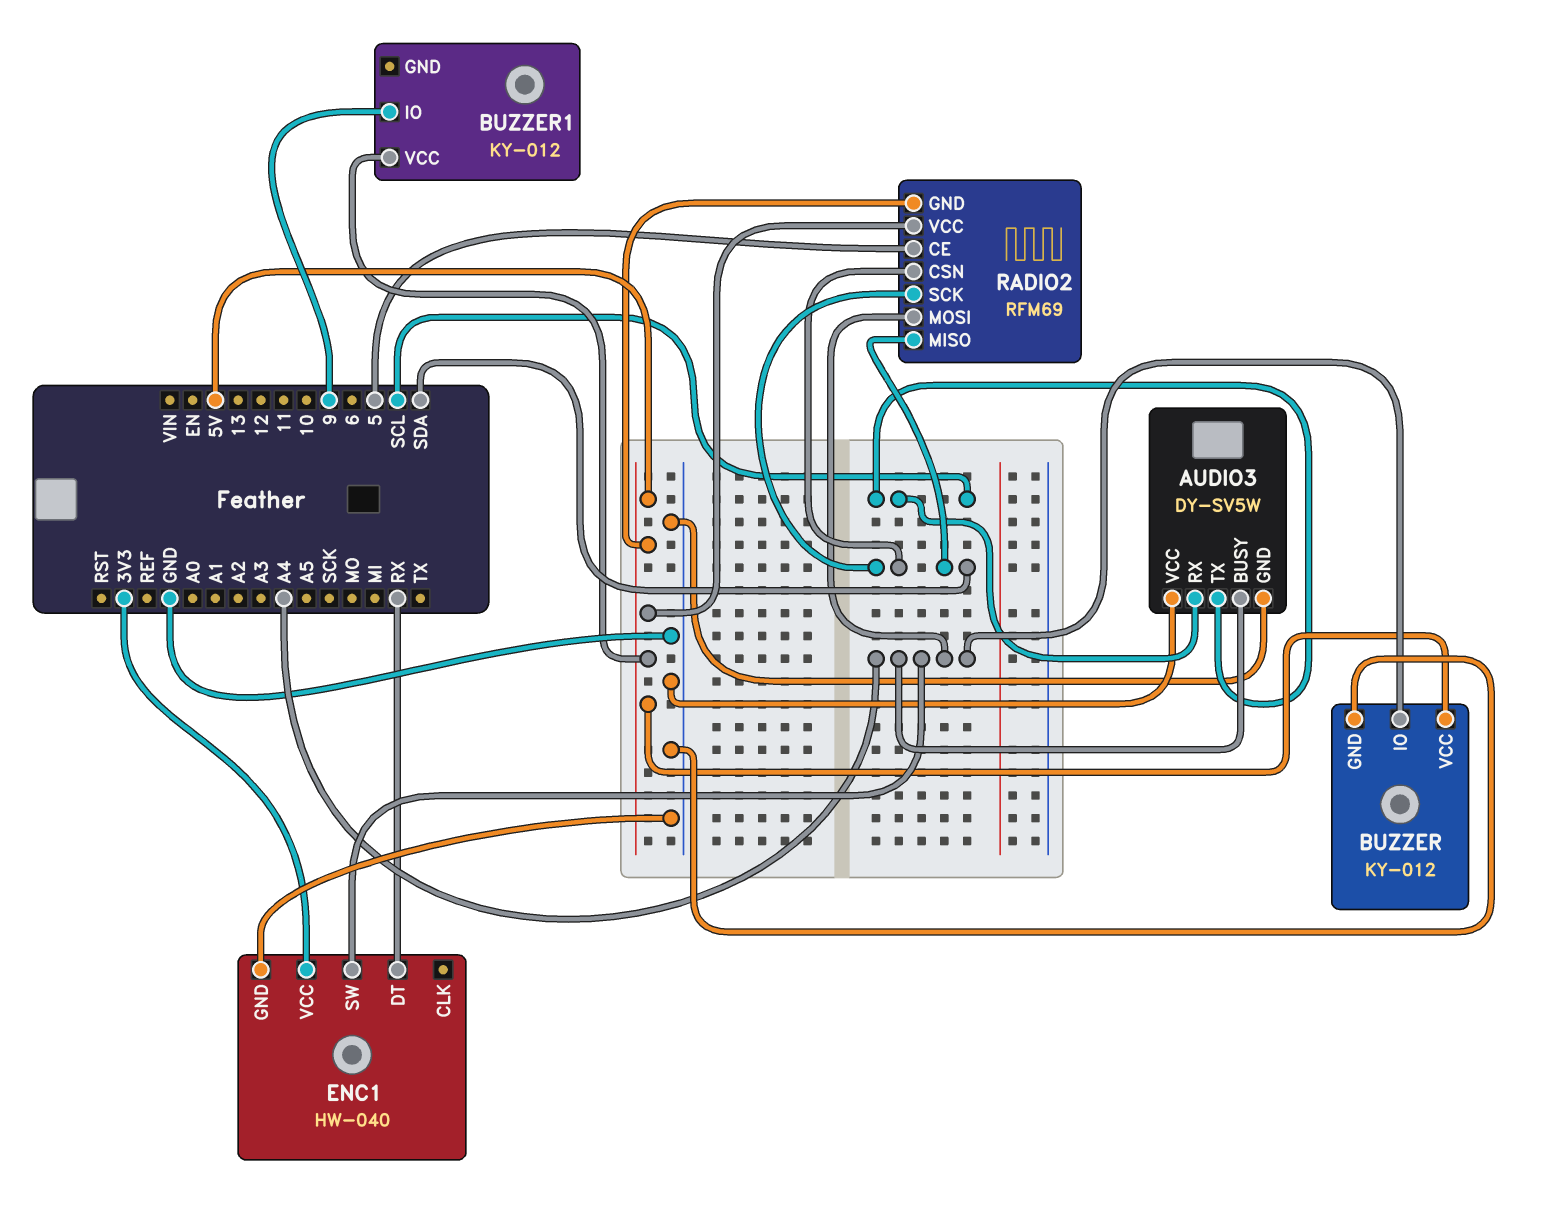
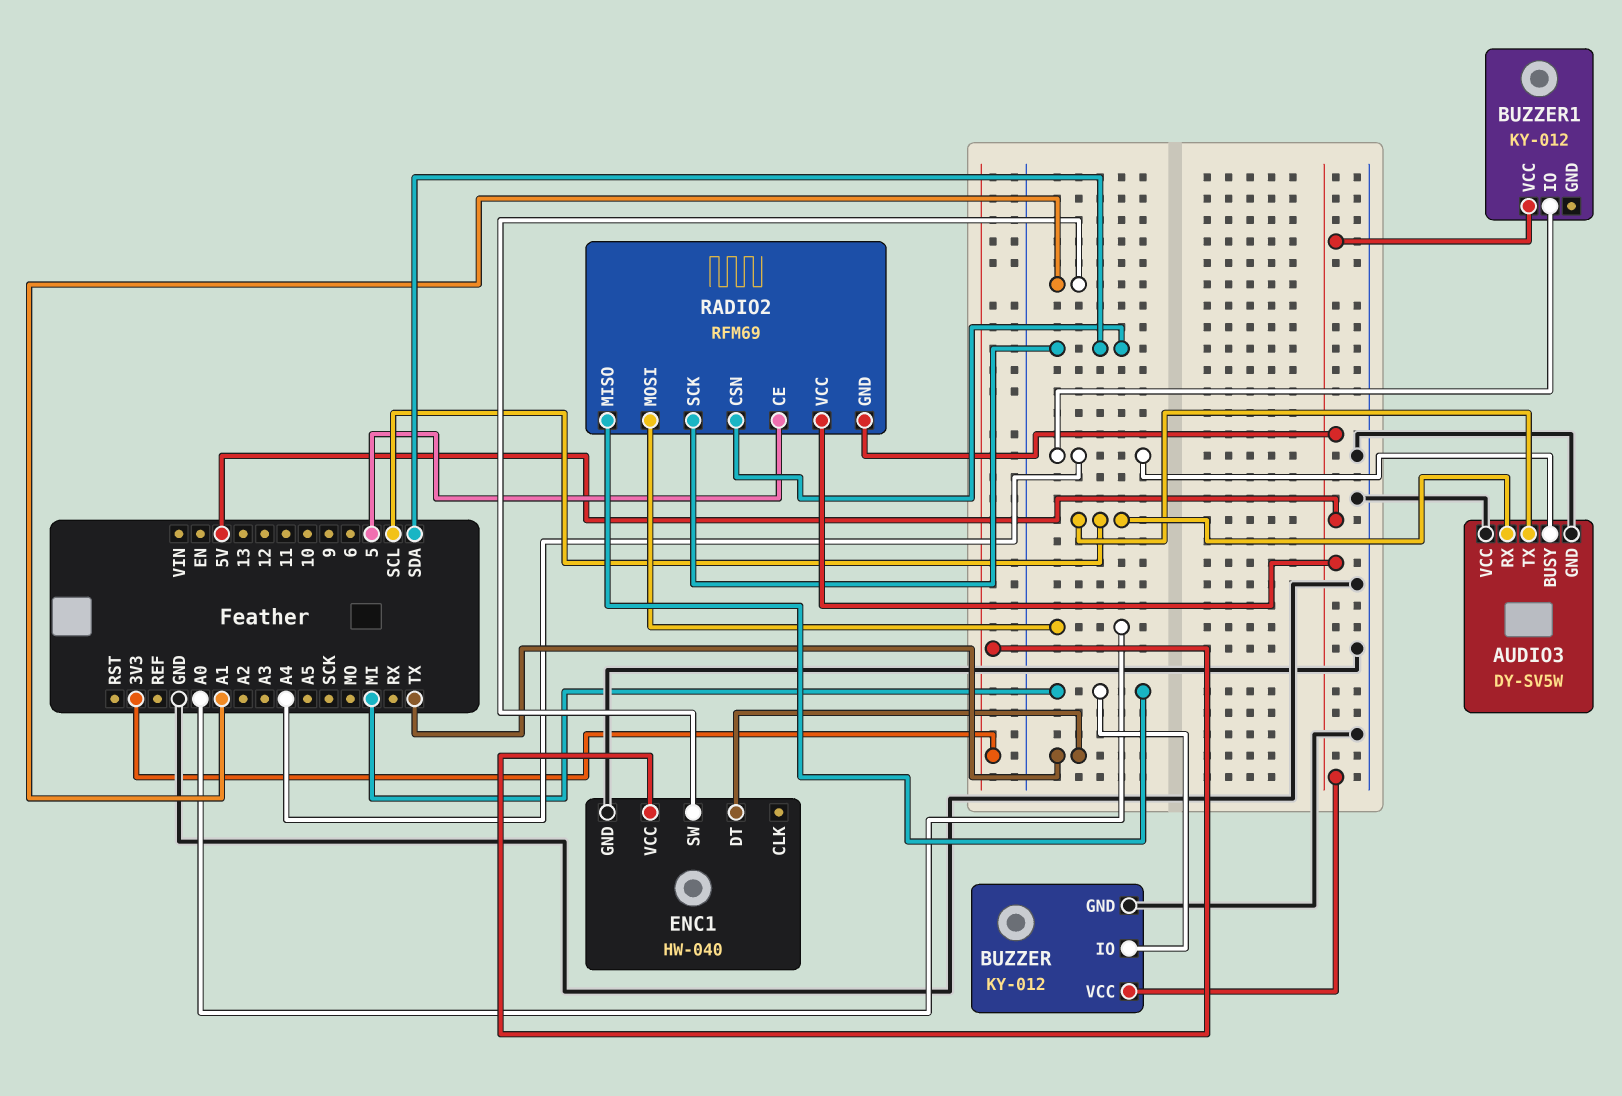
BUZZER pin IO: A4 -> MI
BUZZER1 pin IO: 9 -> A4
ENC1 pin DT: RX -> TX
ENC1 pin SW: A4 -> A1
RADIO2 pin MISO: SDA -> MI
RADIO2 pin MOSI: A4 -> A0

